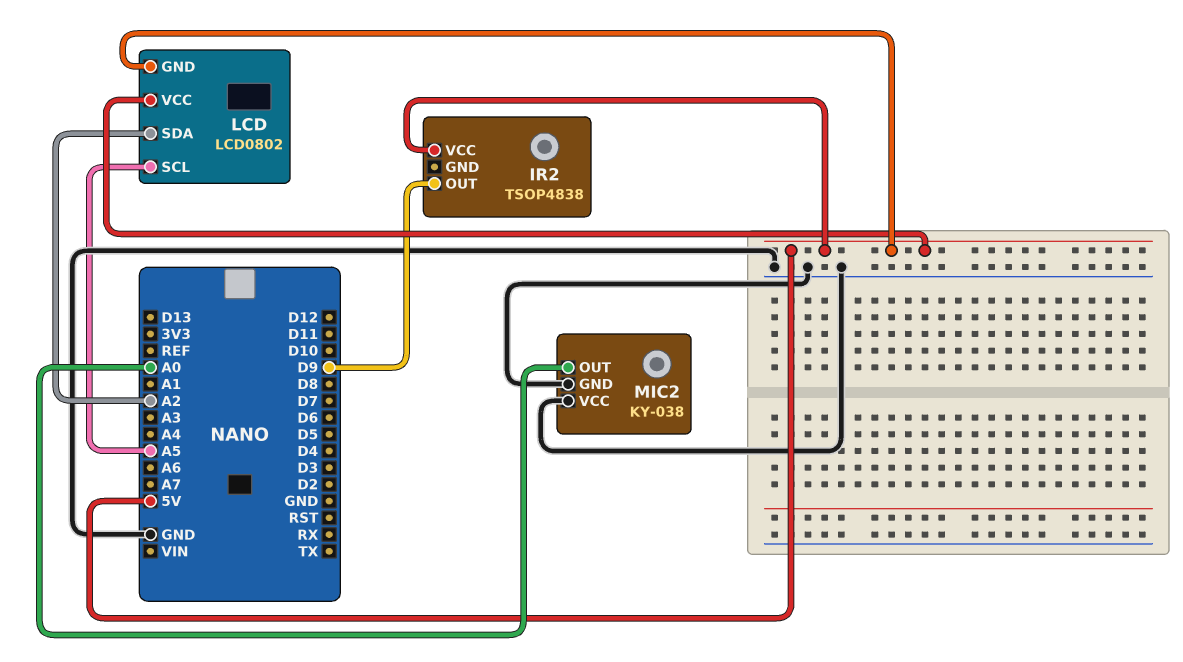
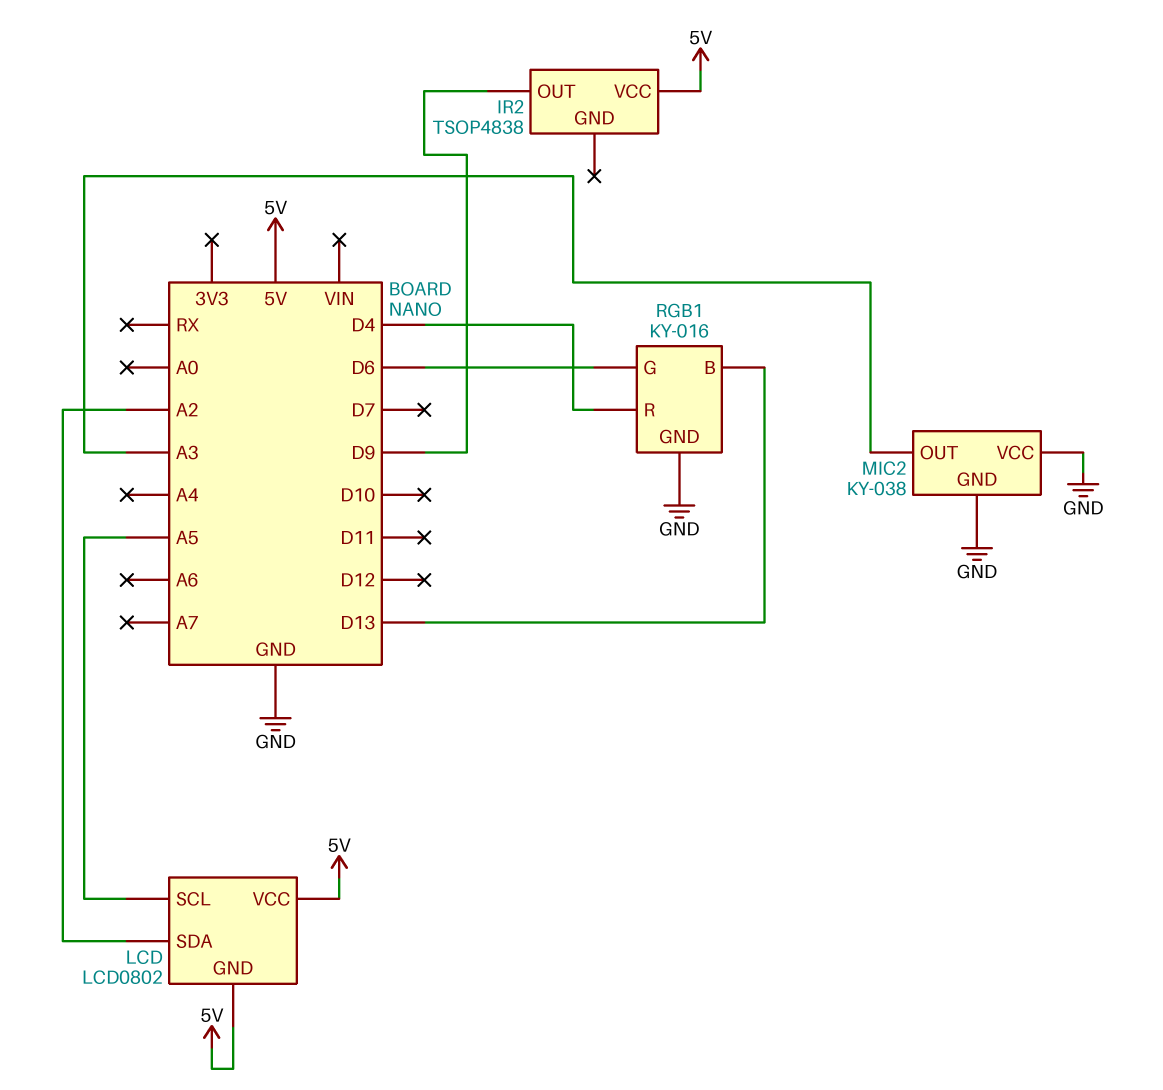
MIC2 pin OUT: A0 -> A3
RGB1: none -> KY-016
RGB1 pin B: none -> D13
RGB1 pin G: none -> D6
RGB1 pin GND: none -> GND
RGB1 pin R: none -> D4

